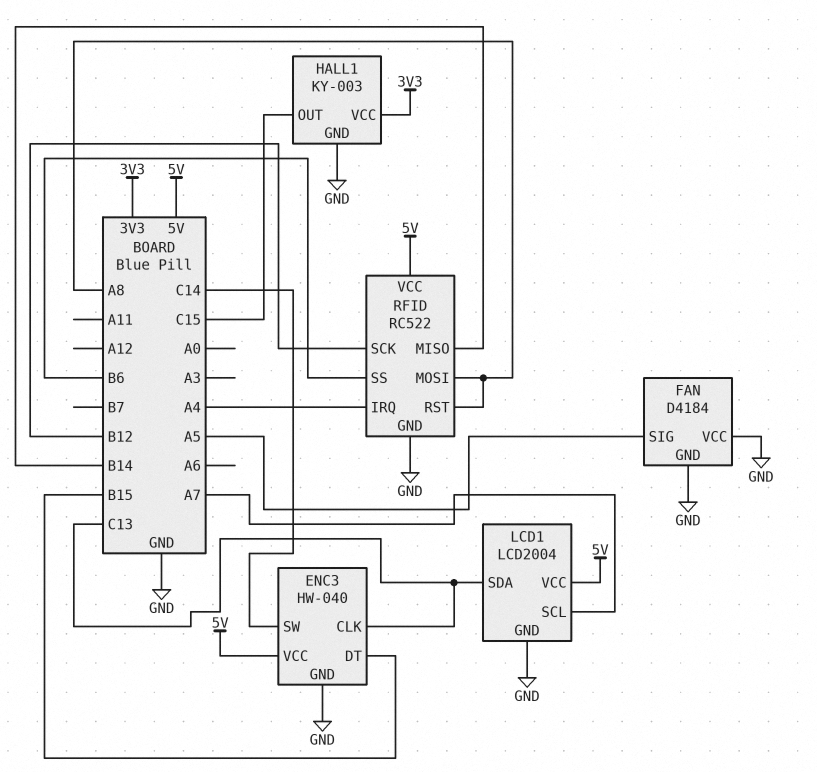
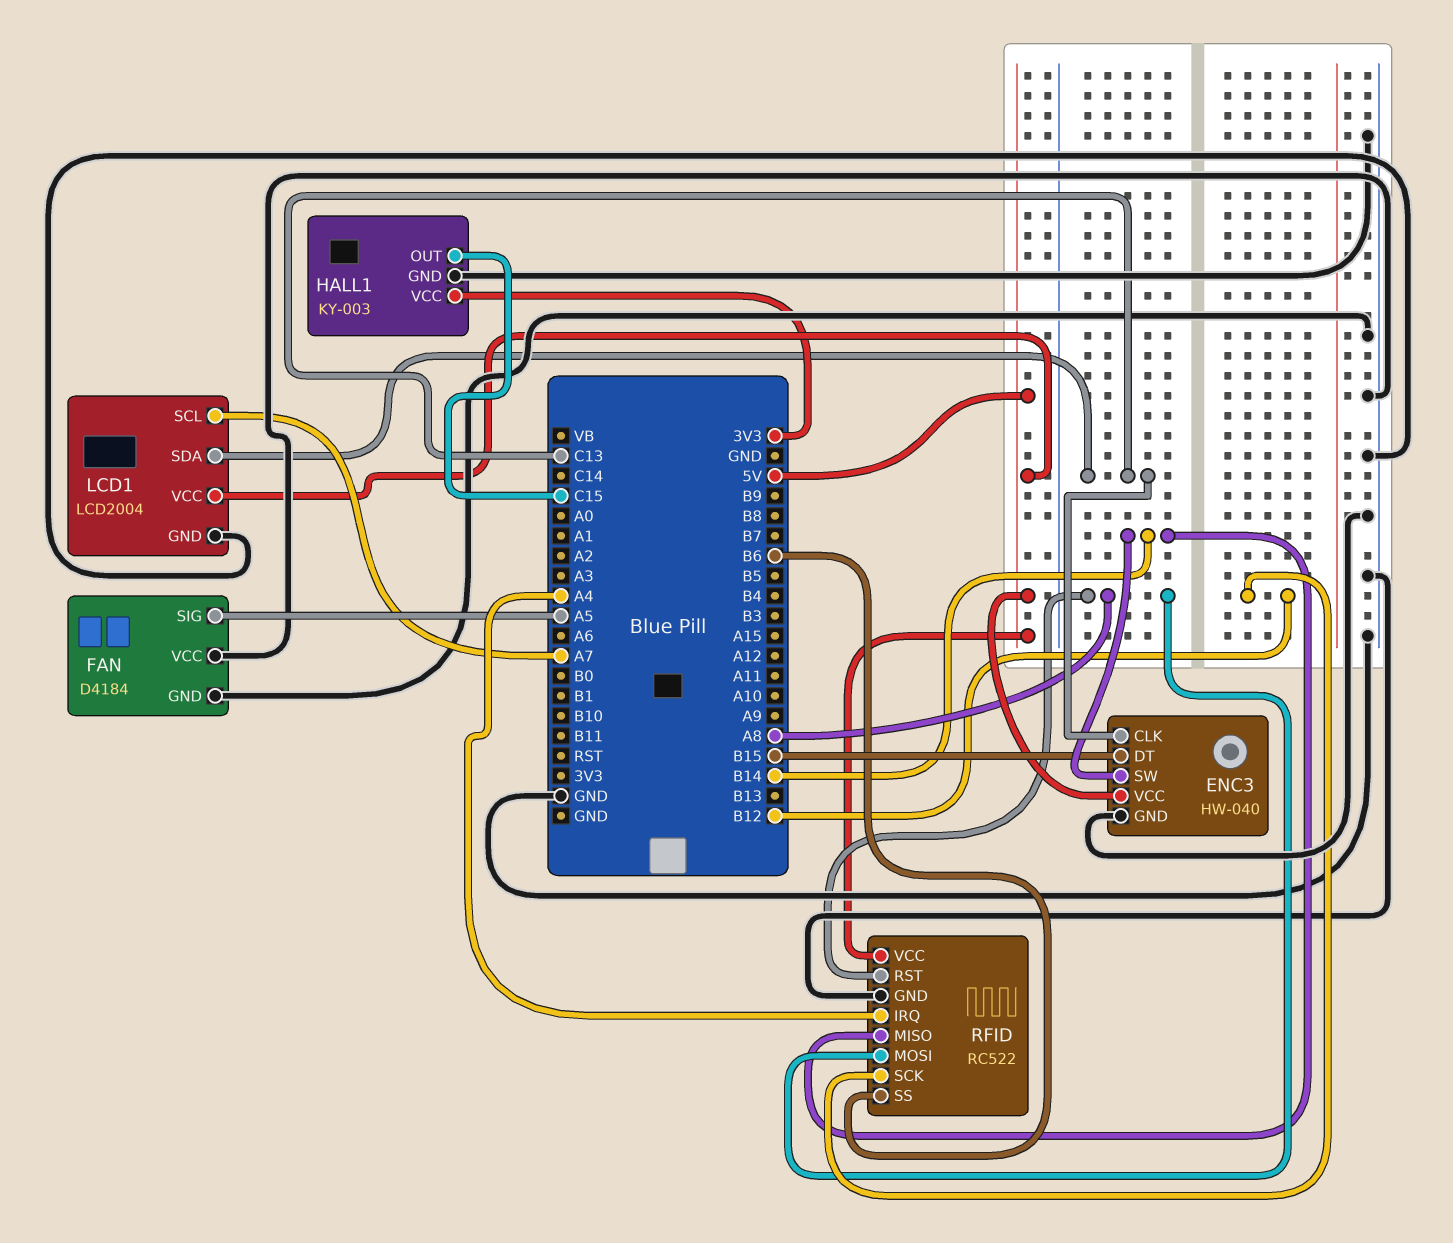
ENC3 pin SW: C14 -> B14

